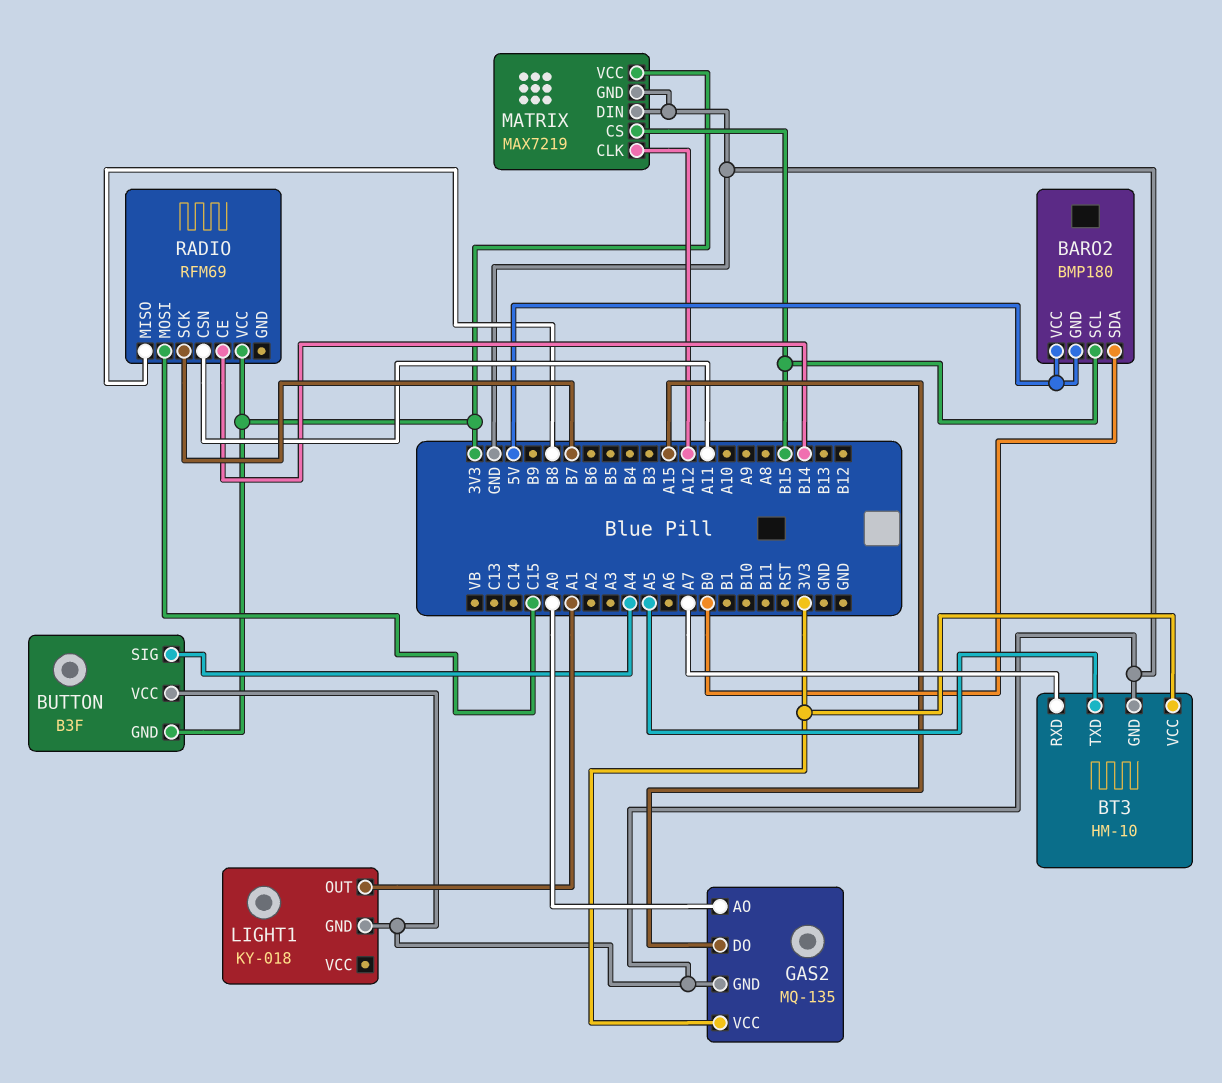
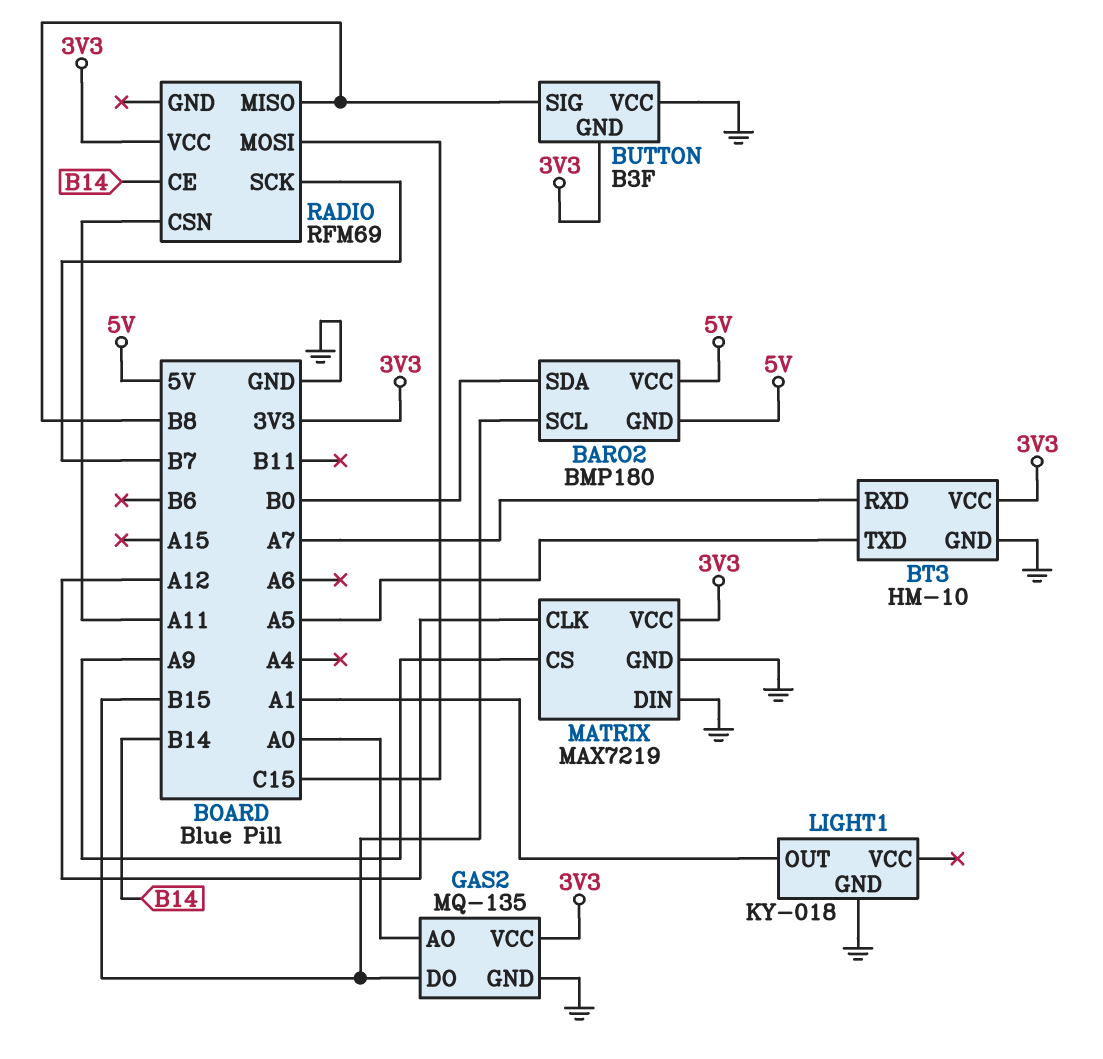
BUTTON pin SIG: A4 -> B8
GAS2 pin DO: A15 -> B15
MATRIX pin CS: B15 -> A9

